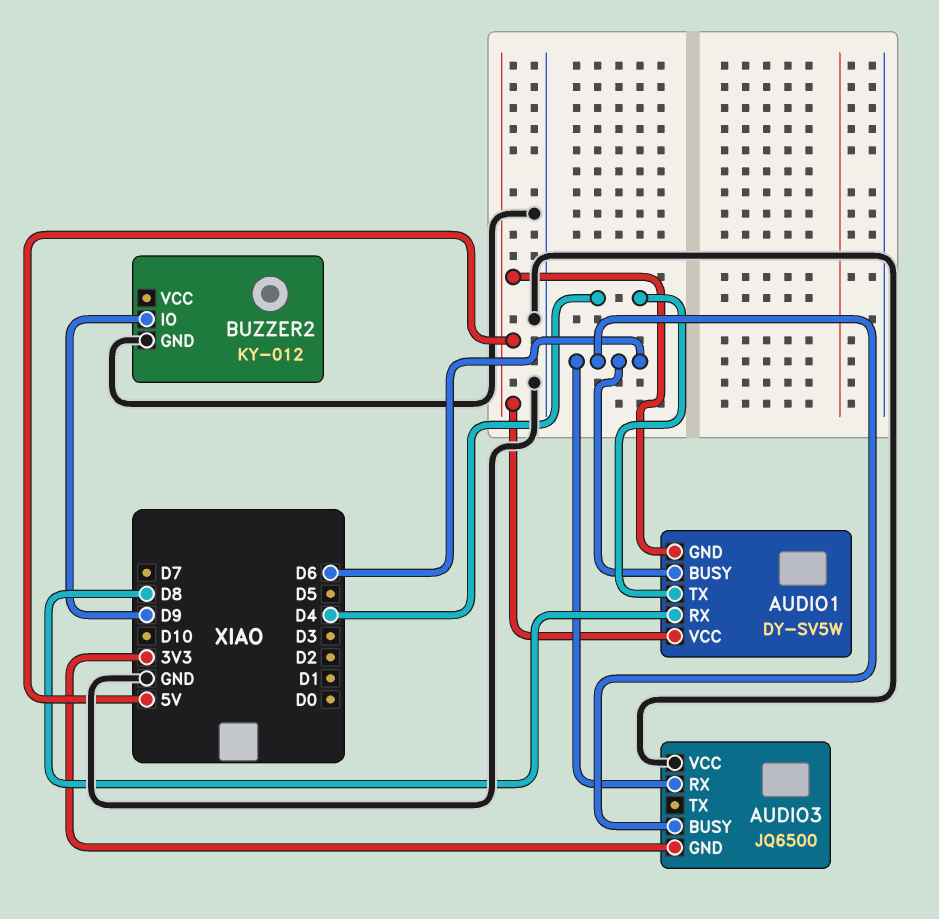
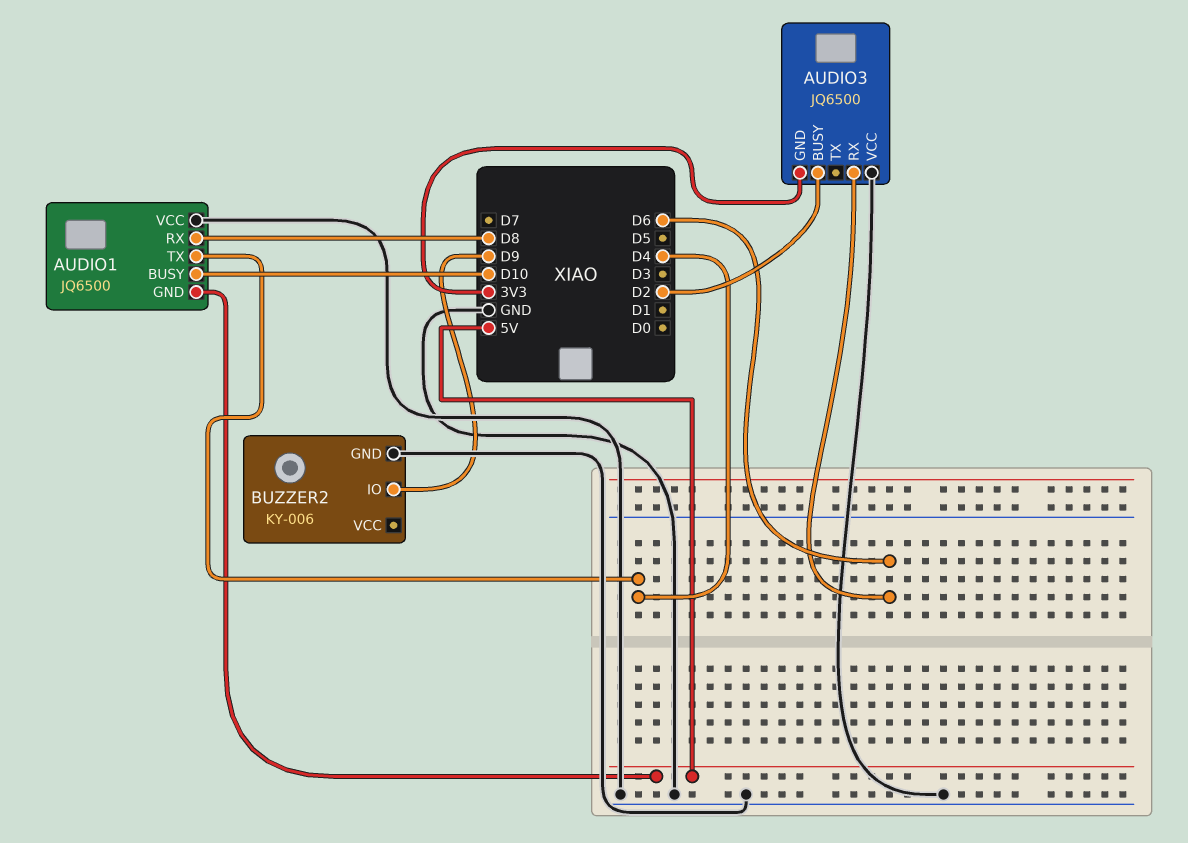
AUDIO1: DY-SV5W -> JQ6500
AUDIO1 pin BUSY: D6 -> D10
AUDIO1 pin VCC: 5V -> GND
AUDIO3 pin BUSY: D6 -> D2
BUZZER2: KY-012 -> KY-006

